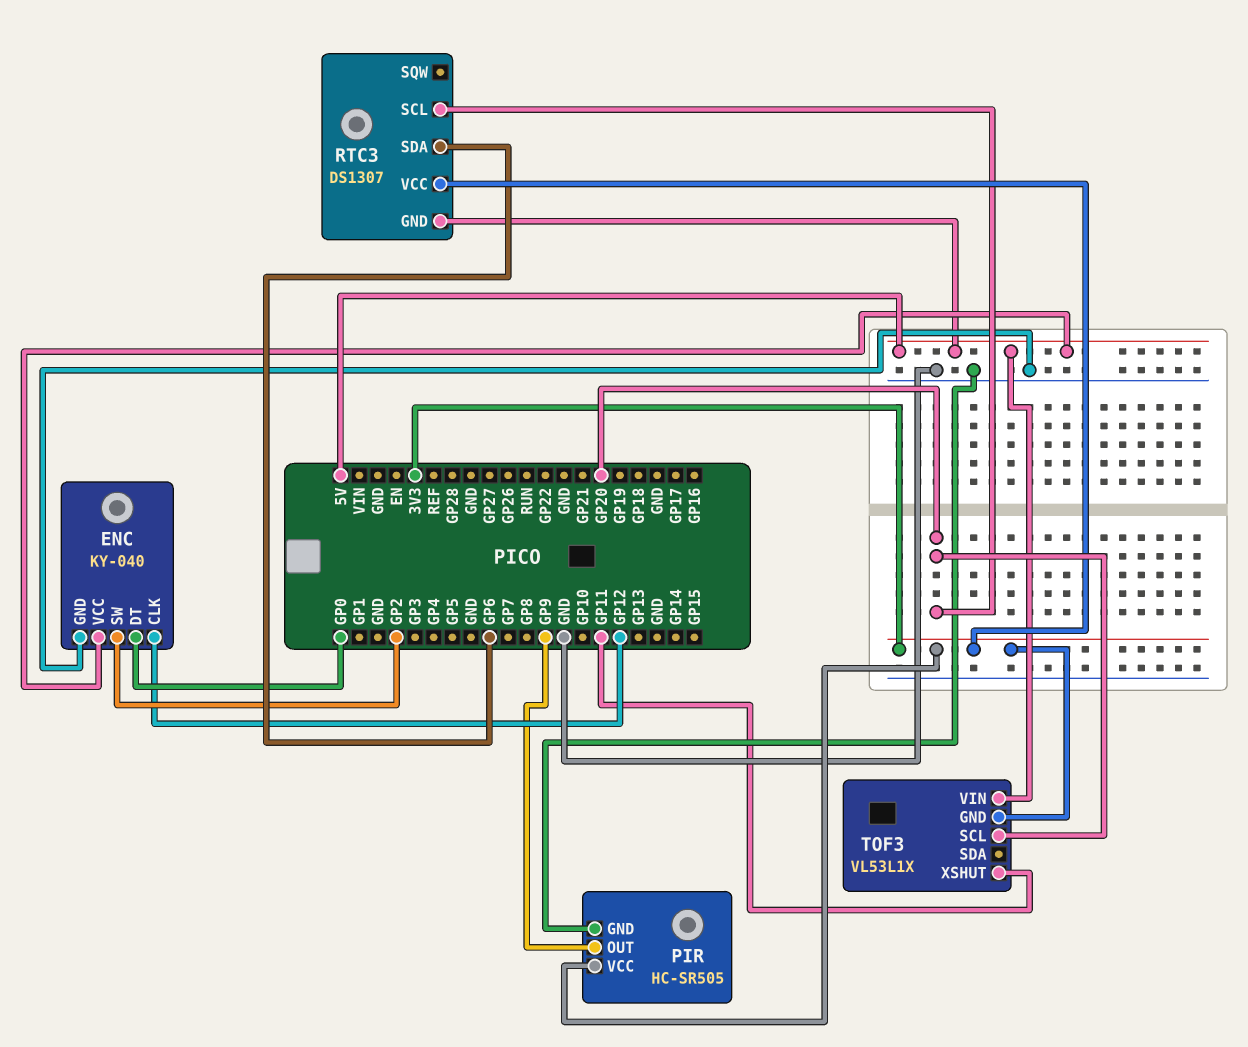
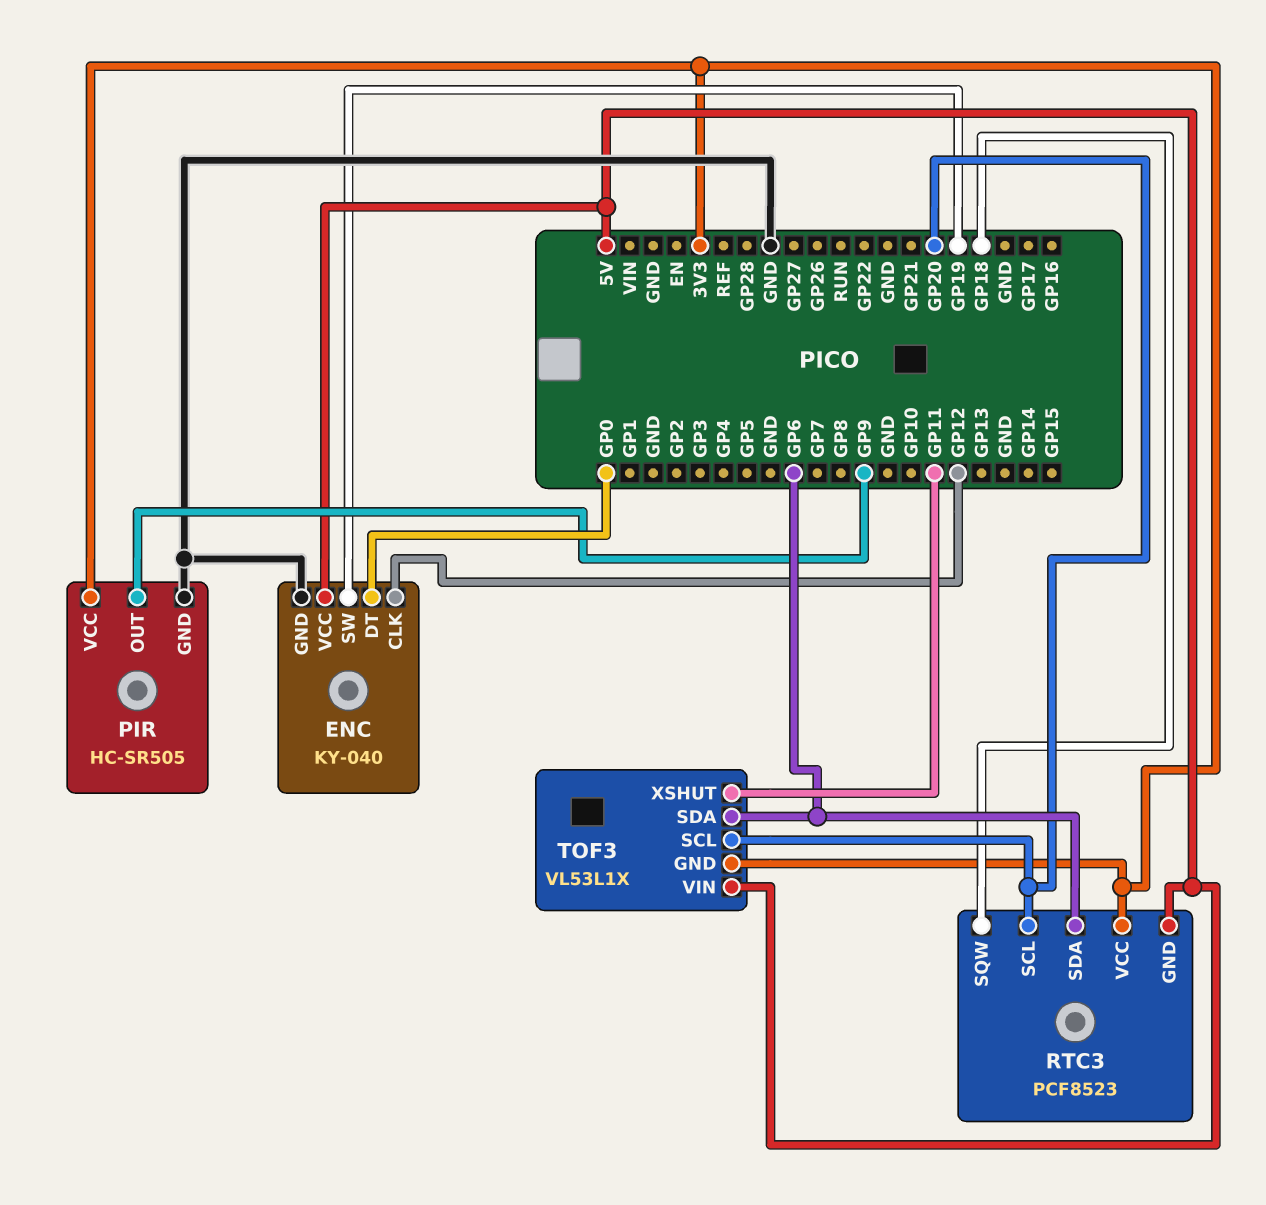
ENC pin SW: GP2 -> GP19
RTC3: DS1307 -> PCF8523
RTC3 pin SQW: none -> GP18
TOF3 pin SDA: none -> GP6

